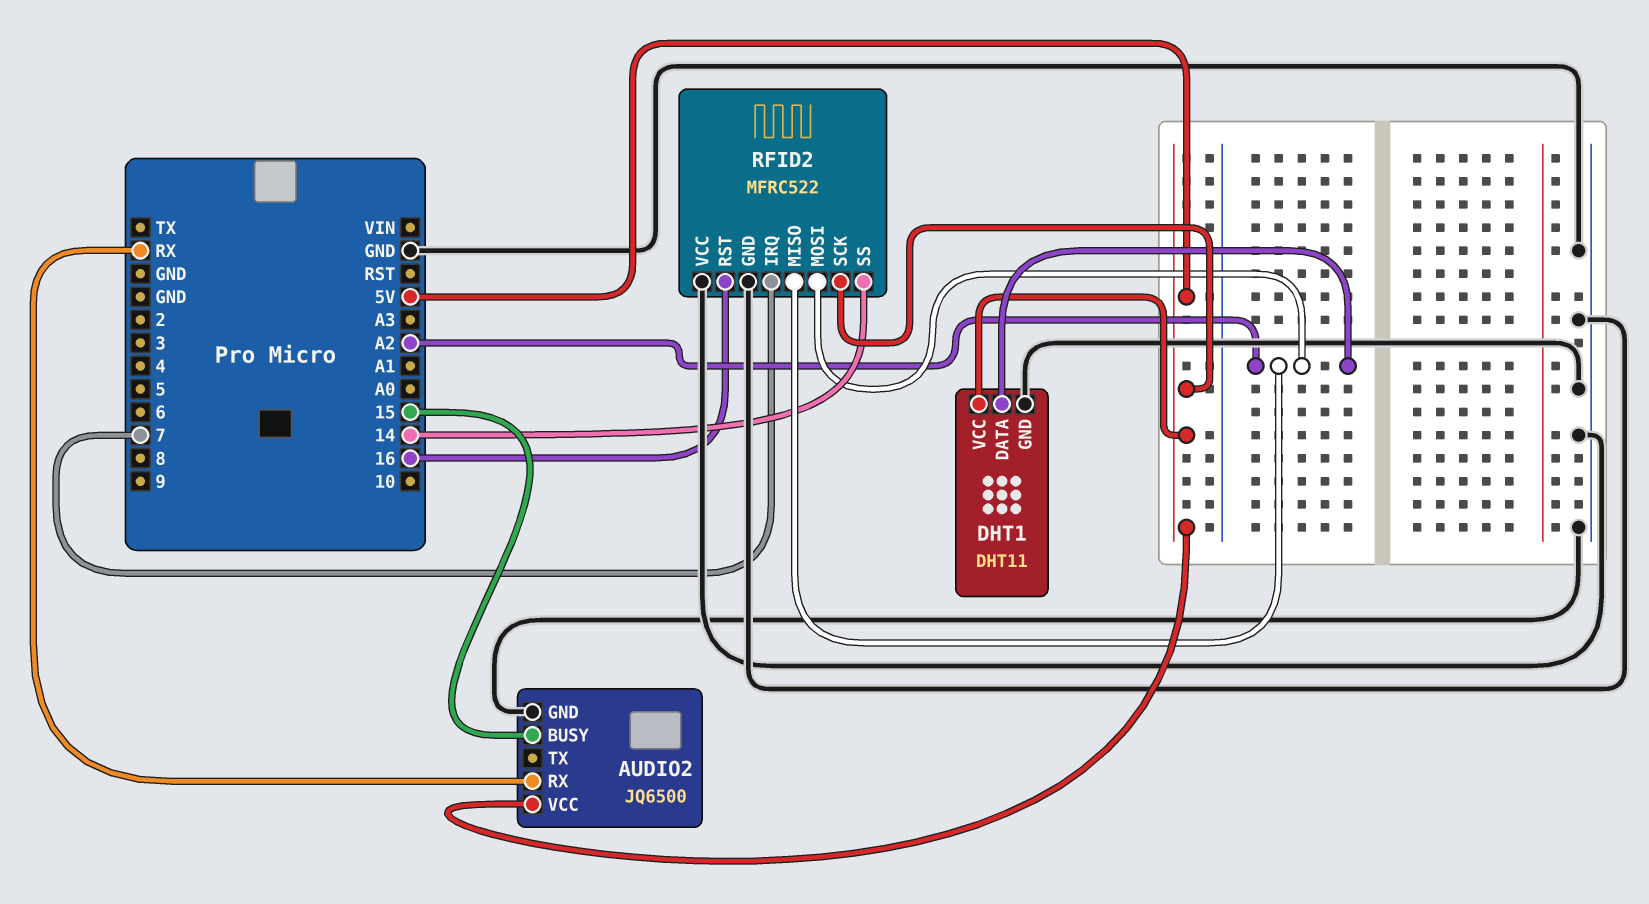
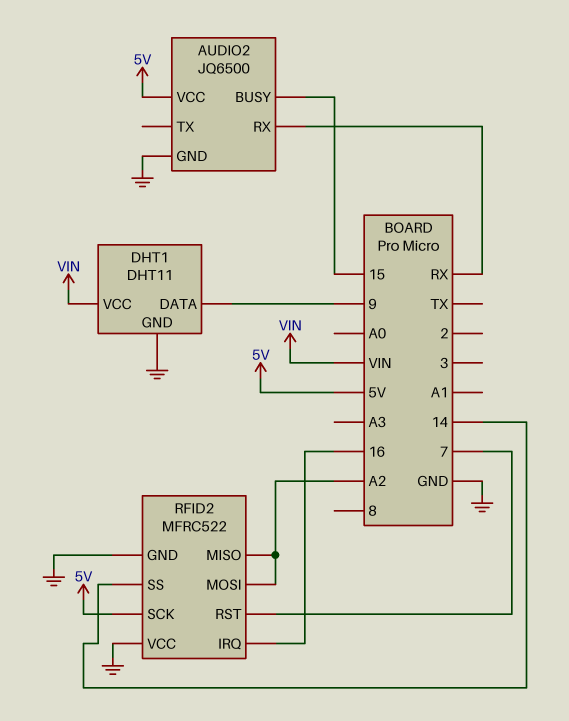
DHT1 pin DATA: A2 -> 9
DHT1 pin VCC: 5V -> VIN
RFID2 pin IRQ: 7 -> 16
RFID2 pin RST: 16 -> 7

